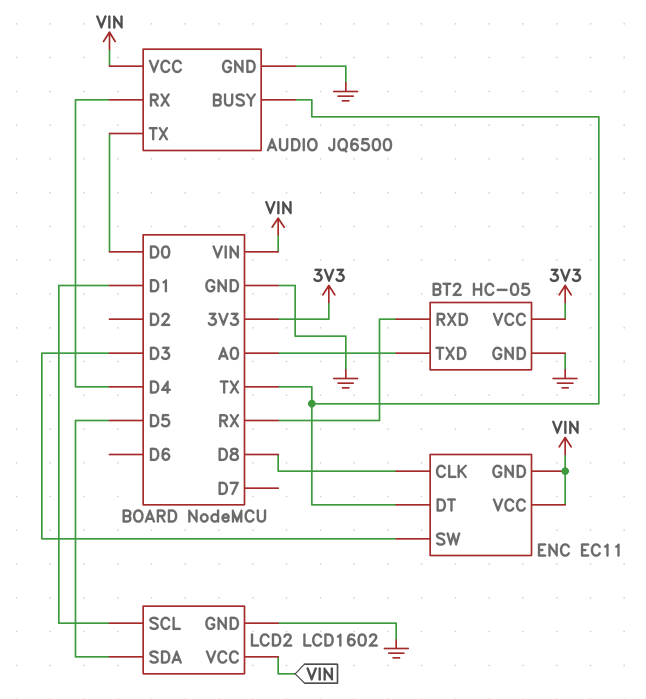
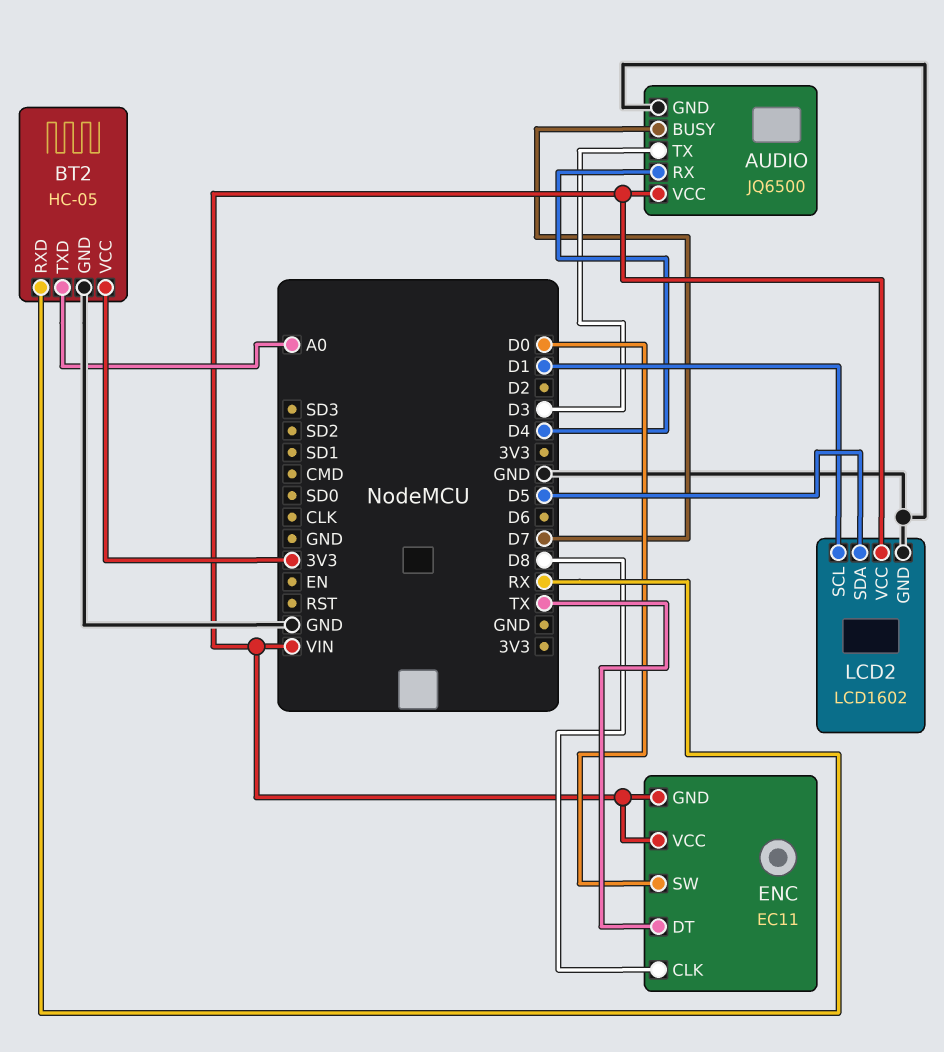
AUDIO pin BUSY: TX -> D7
AUDIO pin TX: D0 -> D3
ENC pin SW: D3 -> D0

